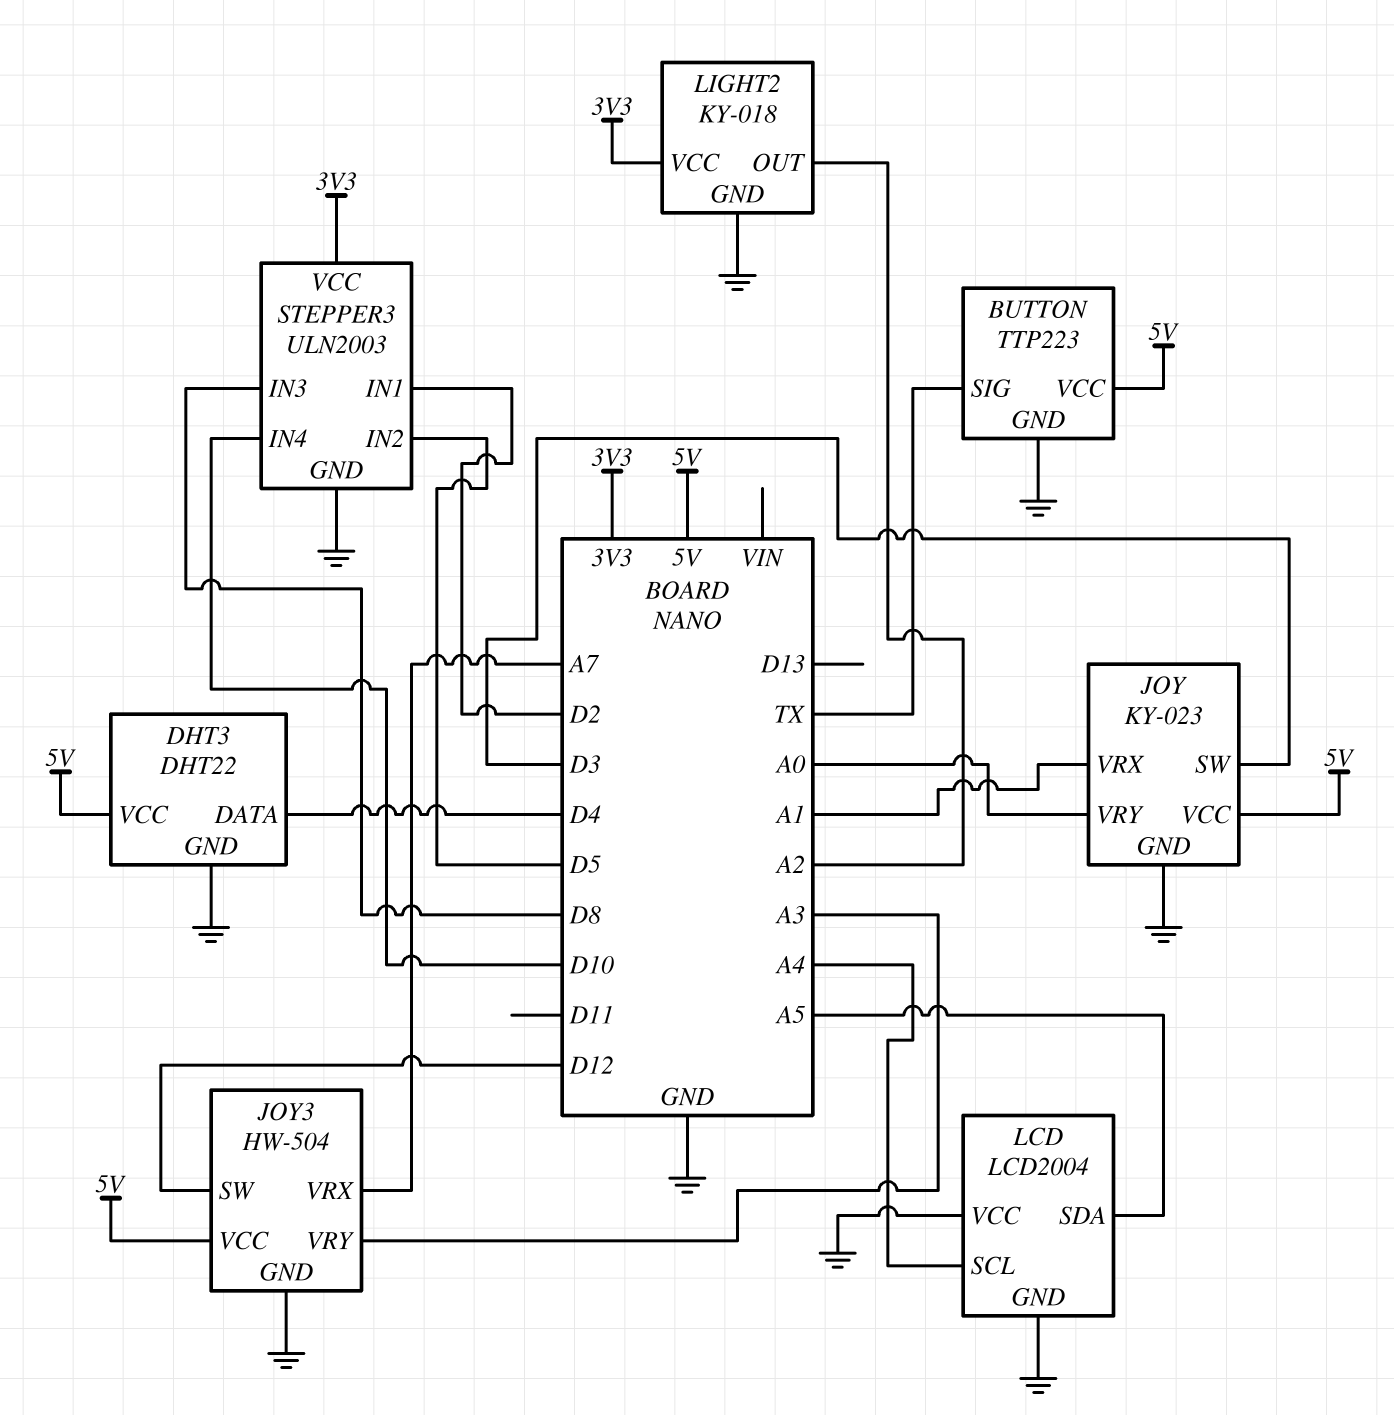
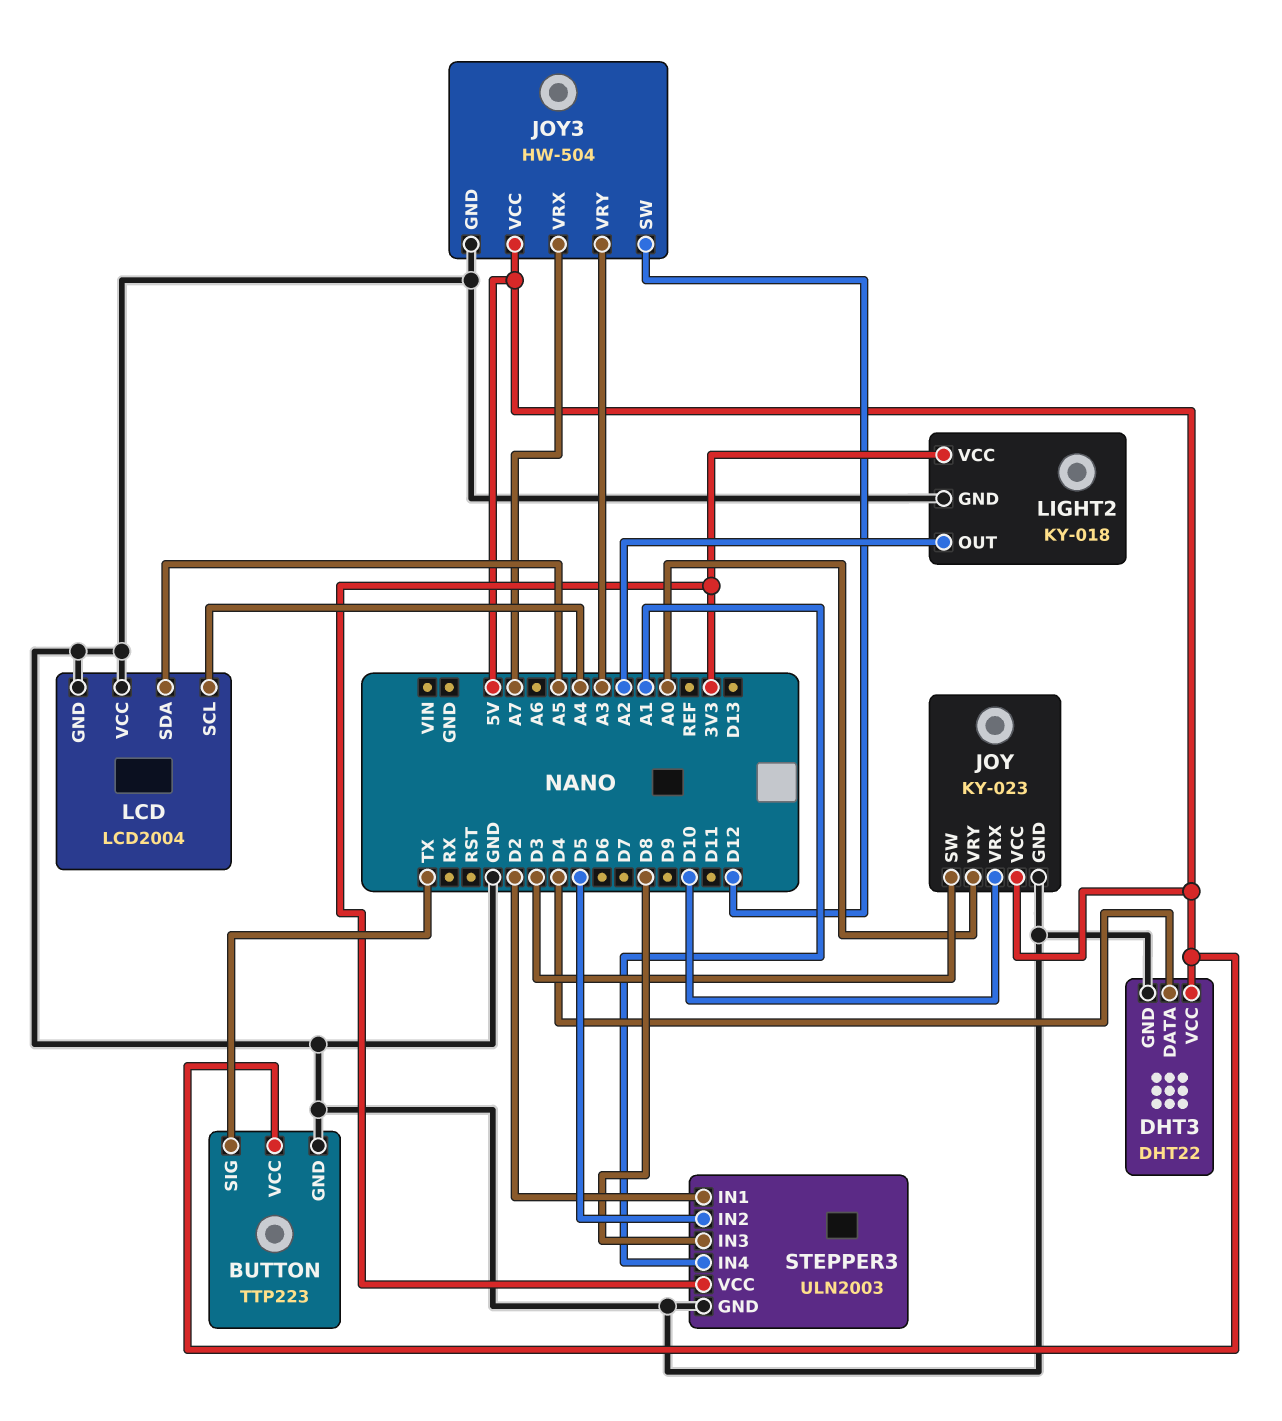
JOY pin VRX: A1 -> D10
STEPPER3 pin IN4: D10 -> A1

